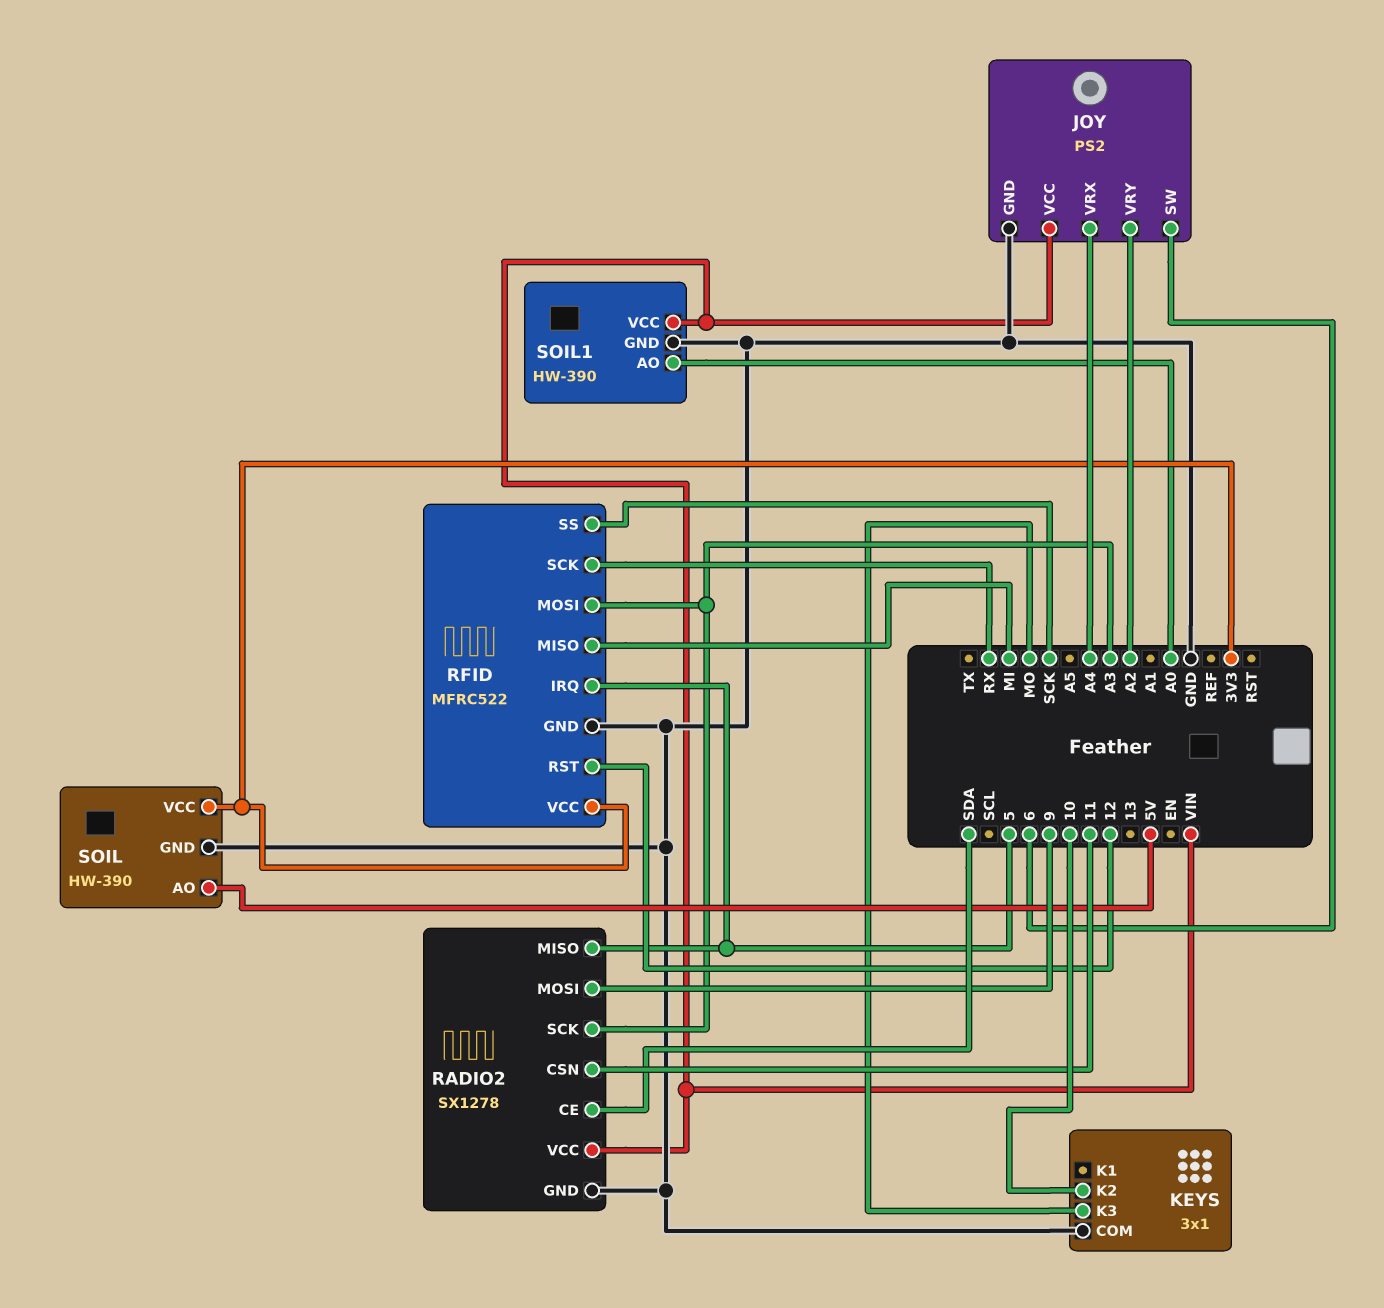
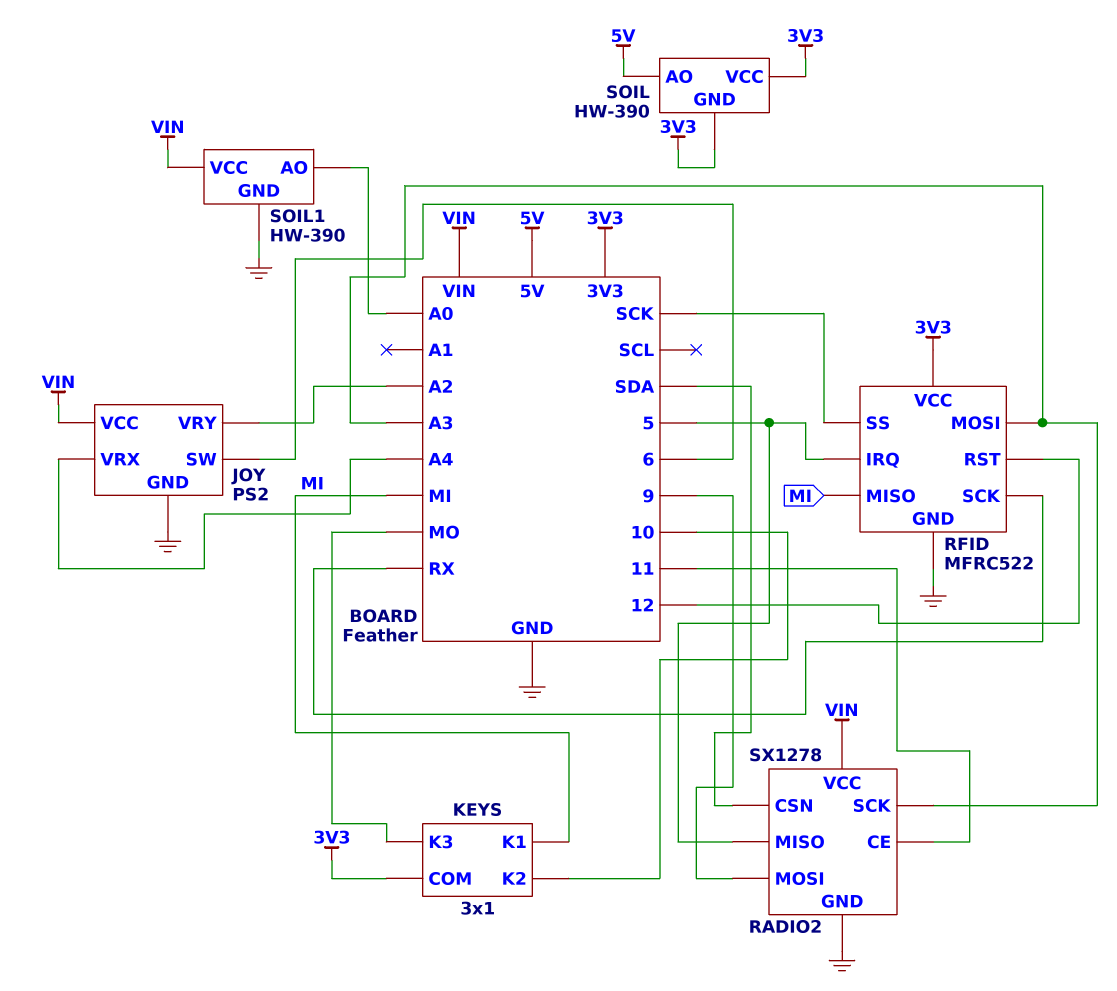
KEYS pin COM: GND -> 3V3
KEYS pin K1: none -> MI
RADIO2 pin CE: SDA -> 11
RADIO2 pin CSN: 11 -> SDA
SOIL pin GND: GND -> 3V3

